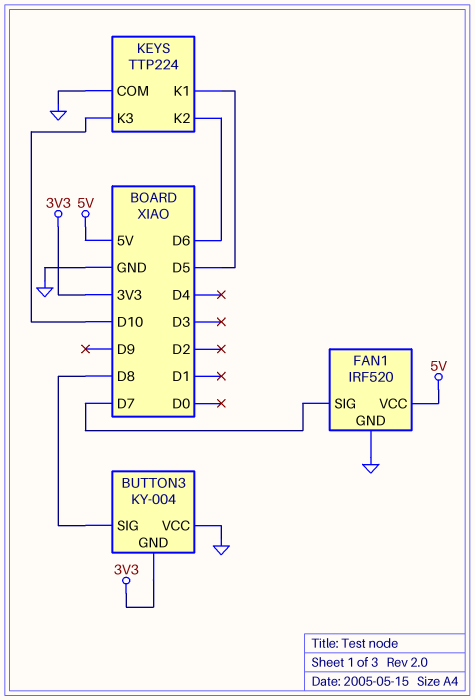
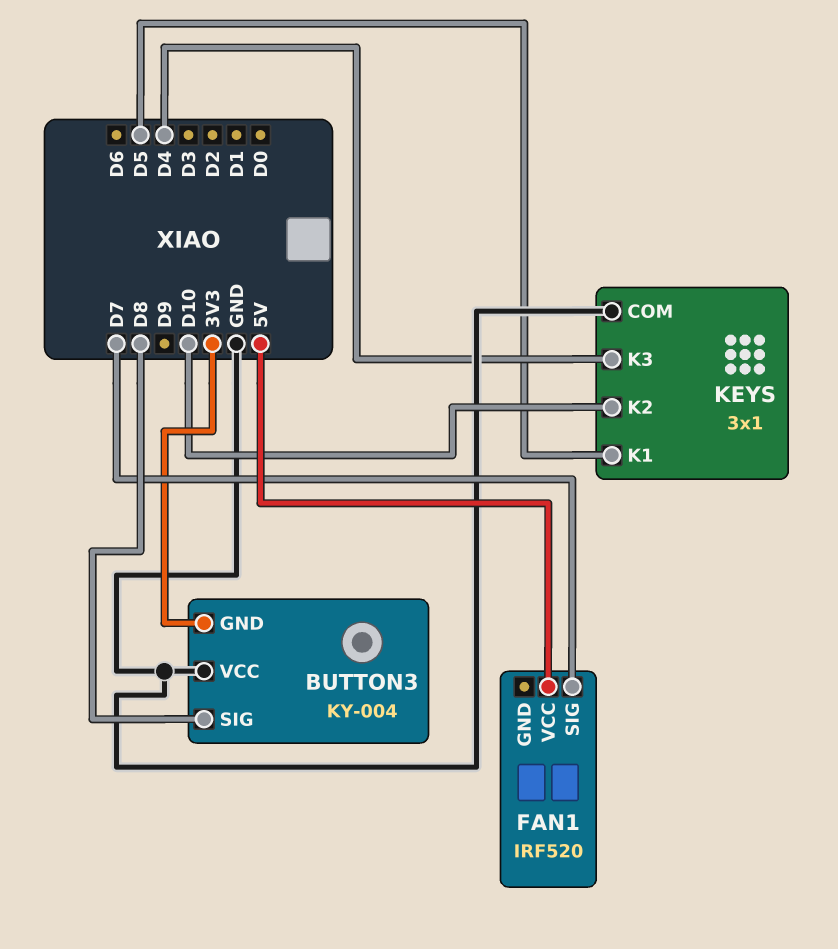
FAN1 pin GND: GND -> none
KEYS: TTP224 -> 3x1
KEYS pin K2: D6 -> D10
KEYS pin K3: D10 -> D4

